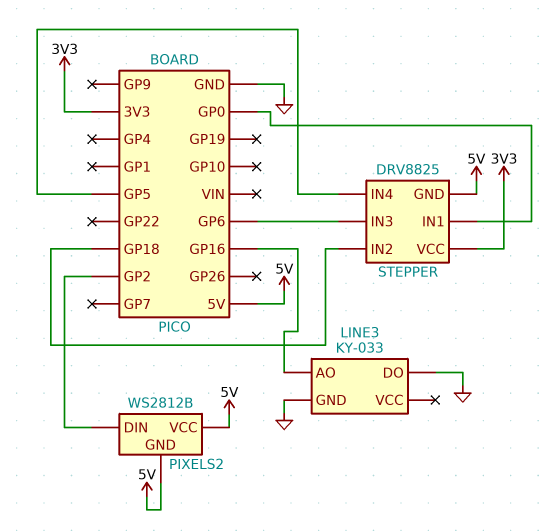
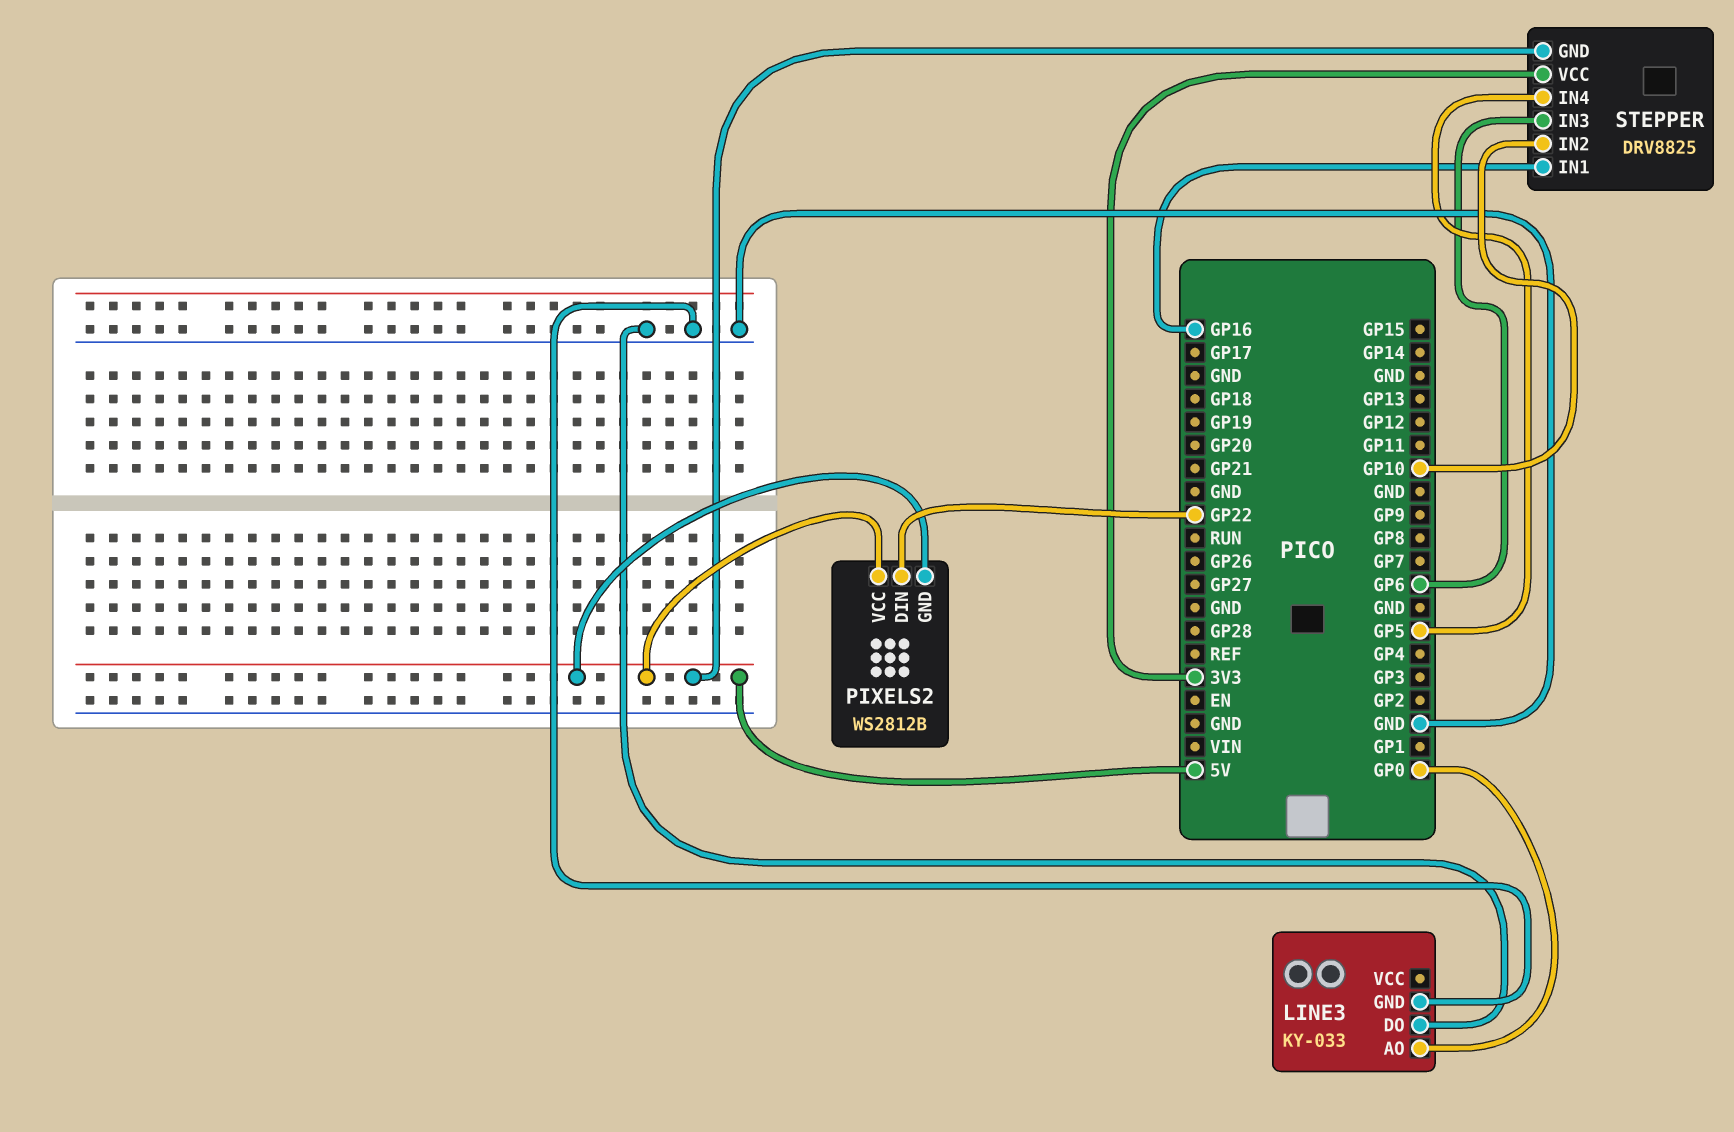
LINE3 pin AO: GP16 -> GP0
PIXELS2 pin DIN: GP2 -> GP22
STEPPER pin IN1: GP0 -> GP16
STEPPER pin IN2: GP18 -> GP10

